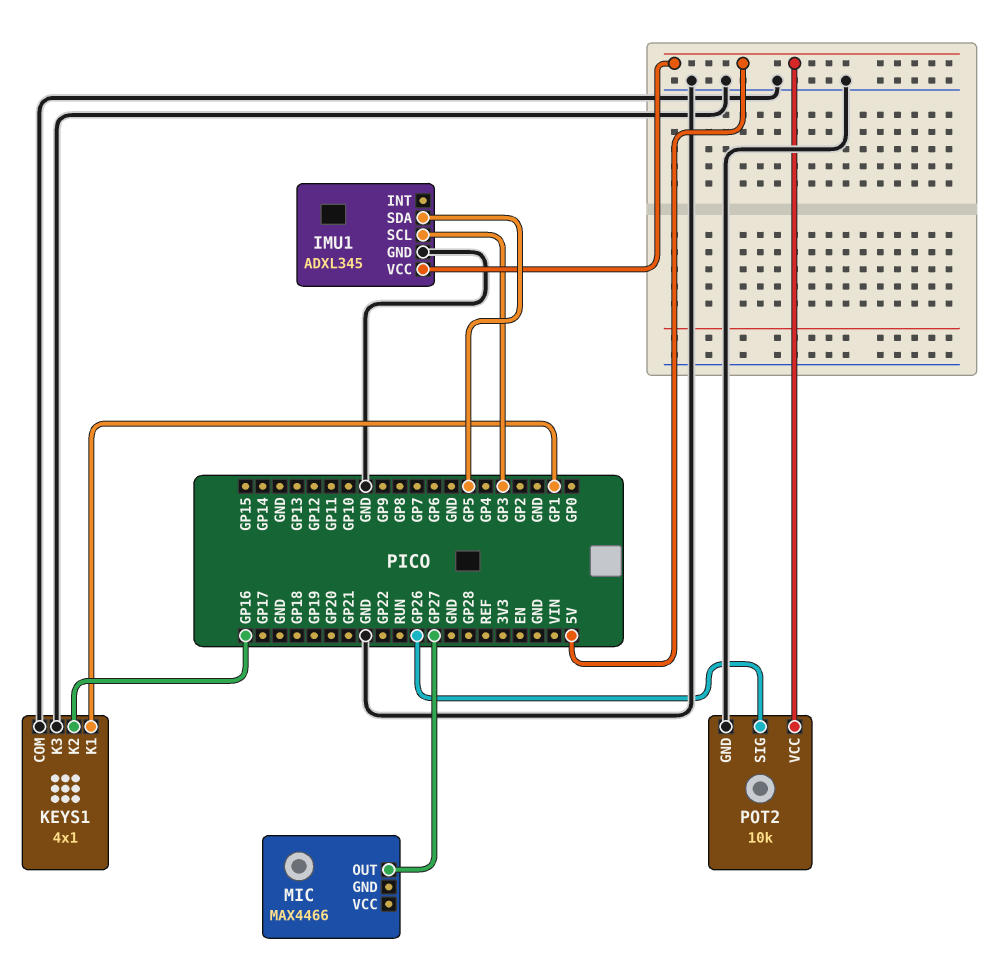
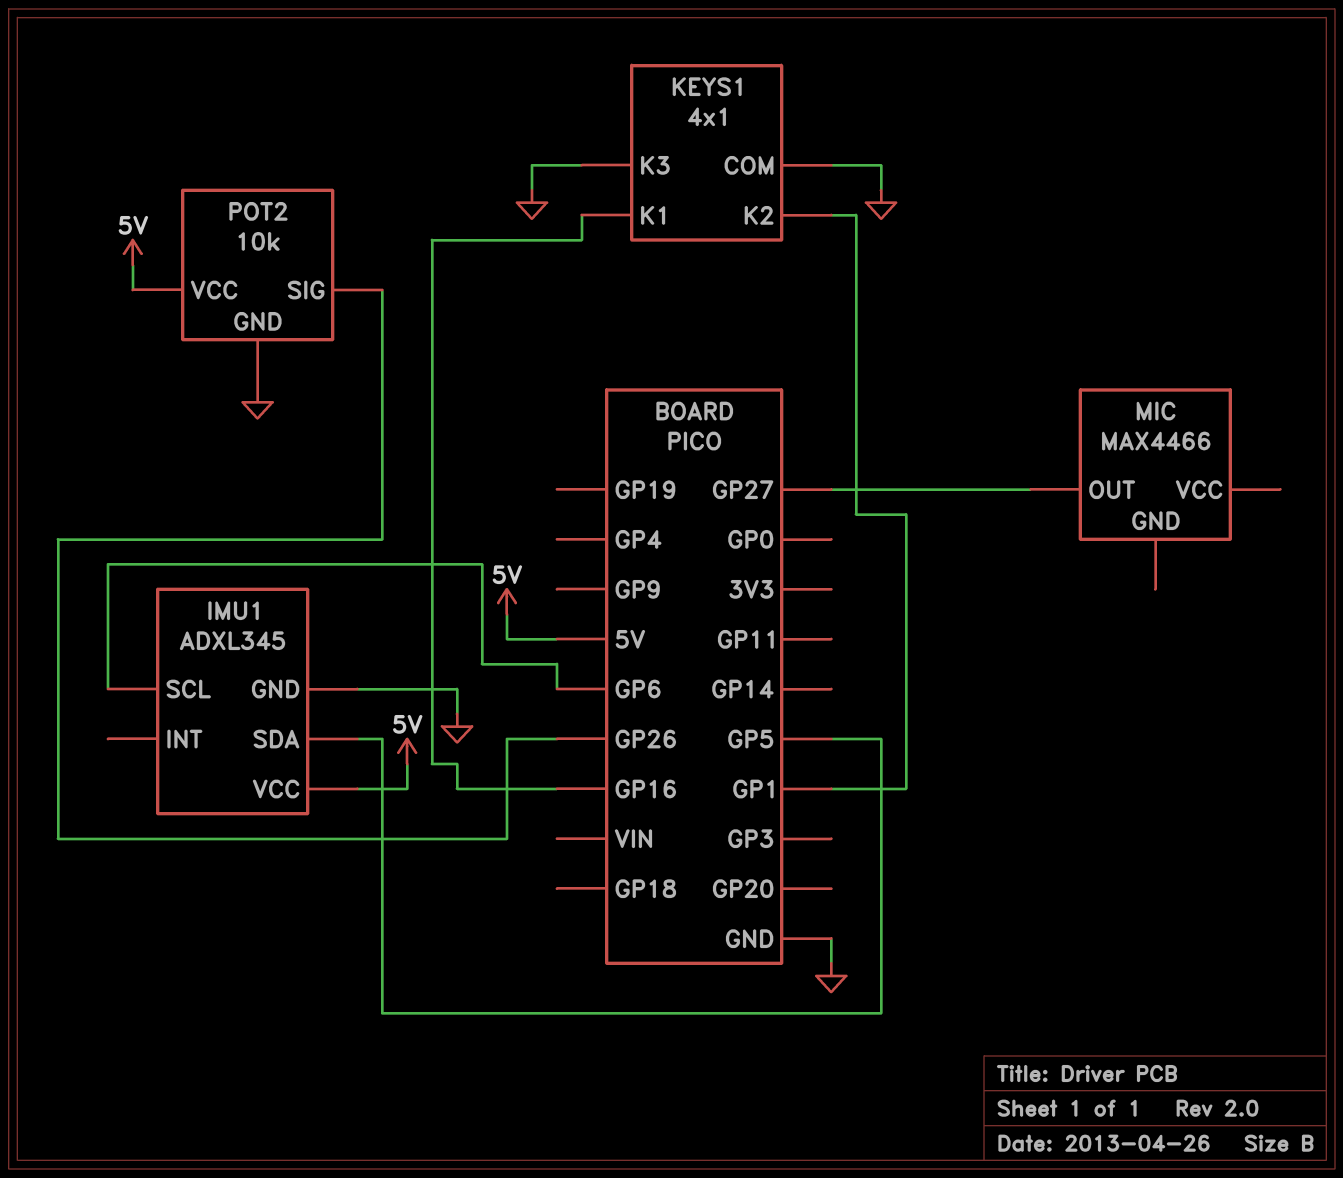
IMU1 pin SCL: GP3 -> GP6
KEYS1 pin K1: GP1 -> GP16
KEYS1 pin K2: GP16 -> GP1

